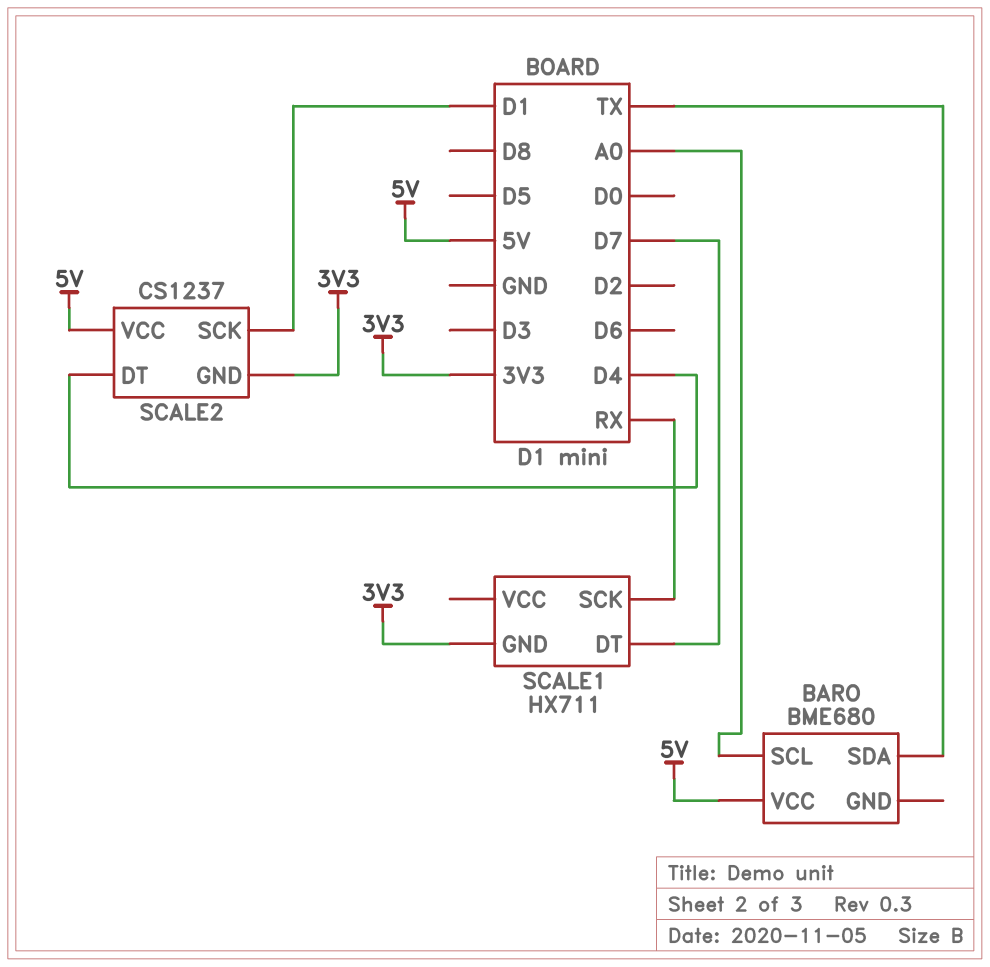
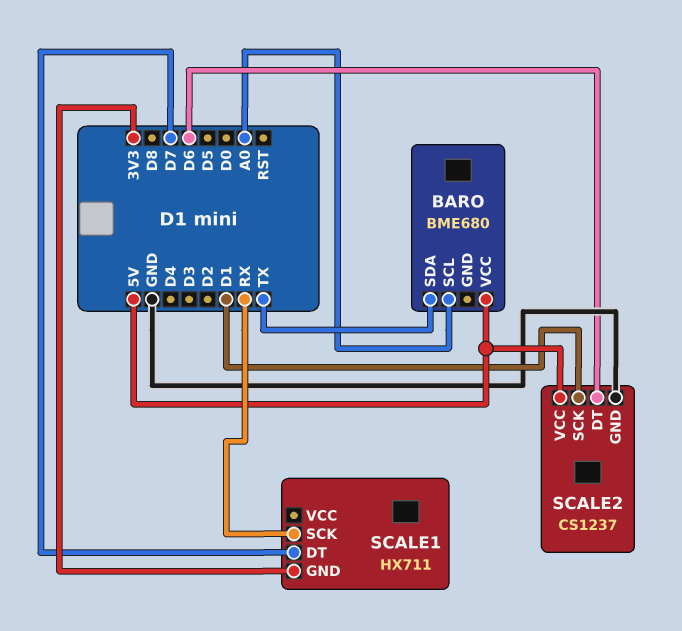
SCALE2 pin DT: D4 -> D6
SCALE2 pin GND: 3V3 -> GND

